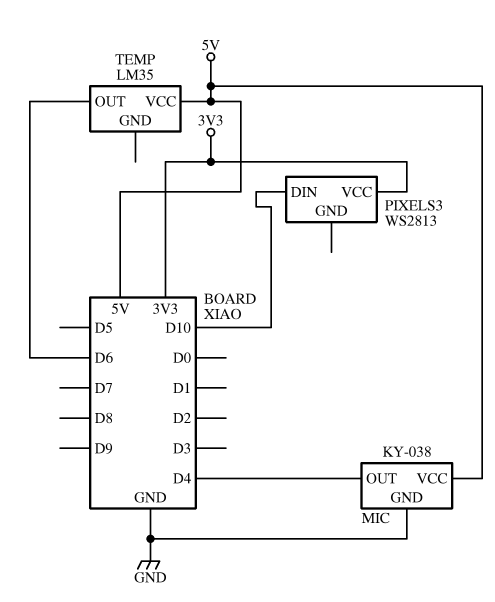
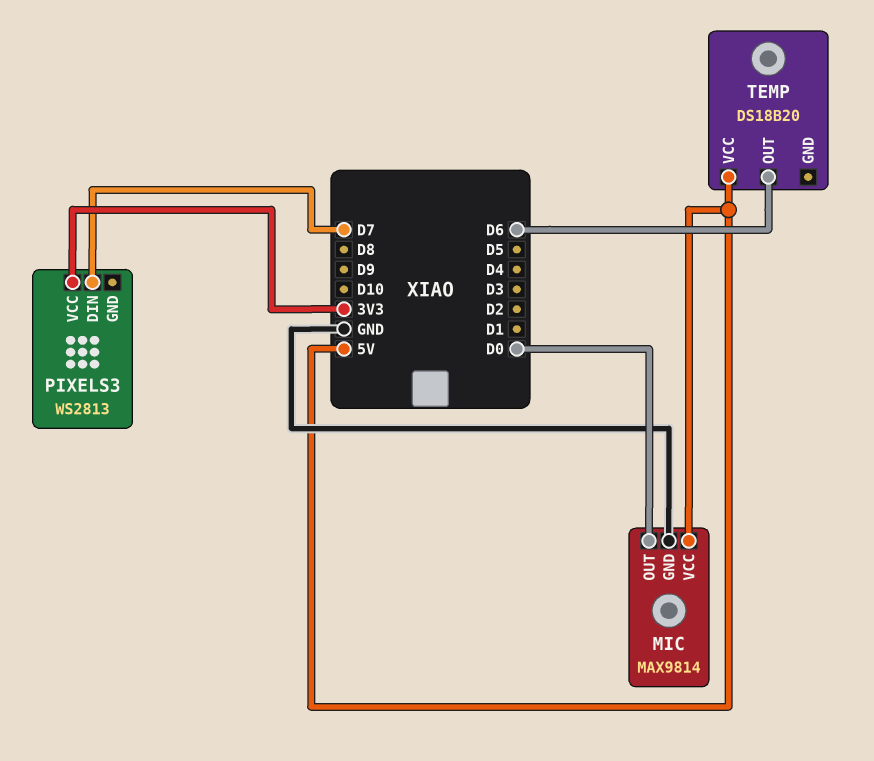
MIC: KY-038 -> MAX9814
MIC pin OUT: D4 -> D0
PIXELS3 pin DIN: D10 -> D7
TEMP: LM35 -> DS18B20

